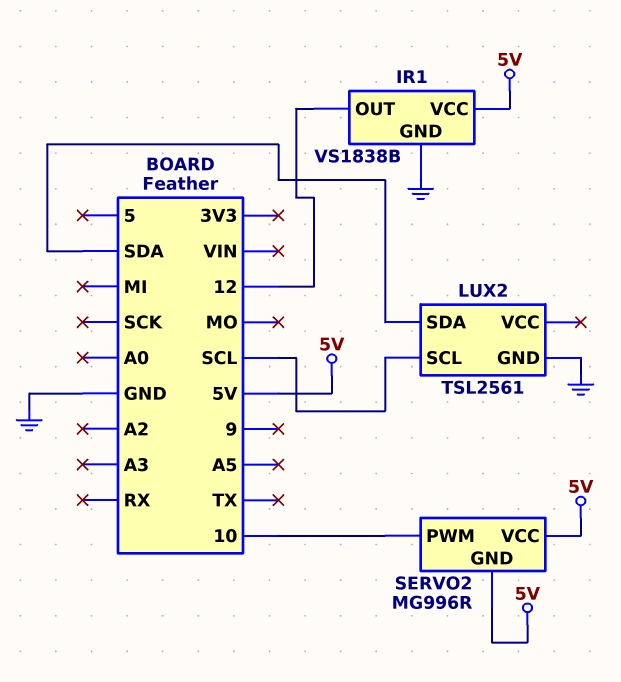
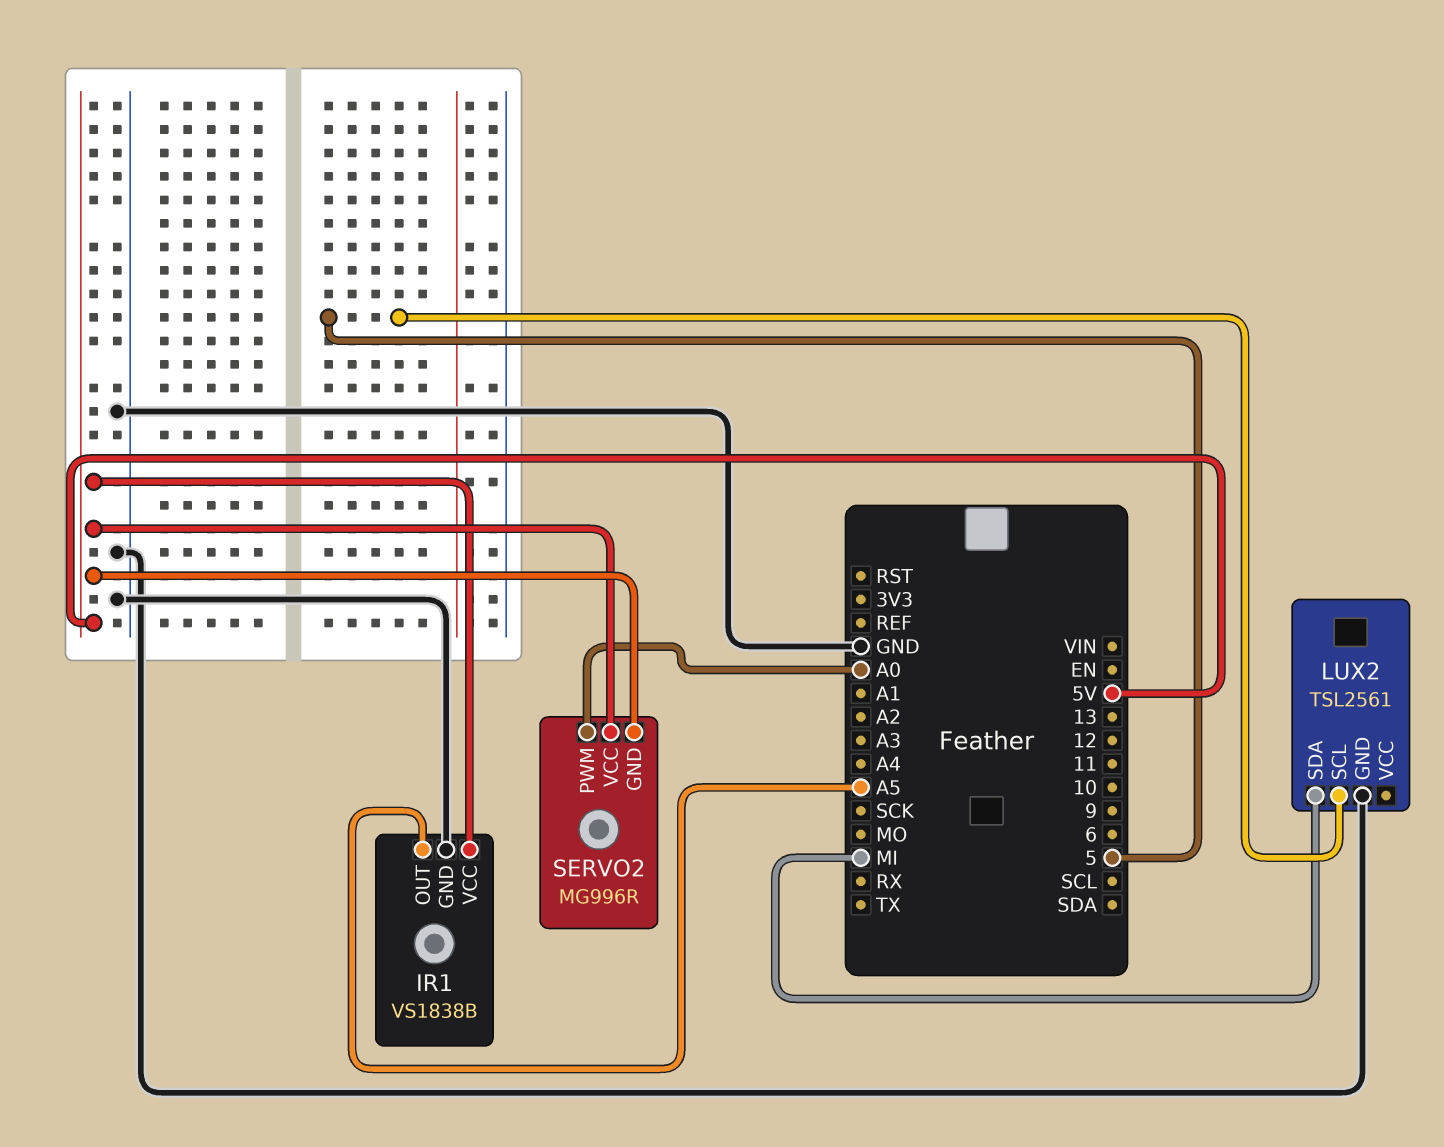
IR1 pin OUT: 12 -> A5
LUX2 pin SCL: SCL -> 5
LUX2 pin SDA: SDA -> MI
SERVO2 pin PWM: 10 -> A0

